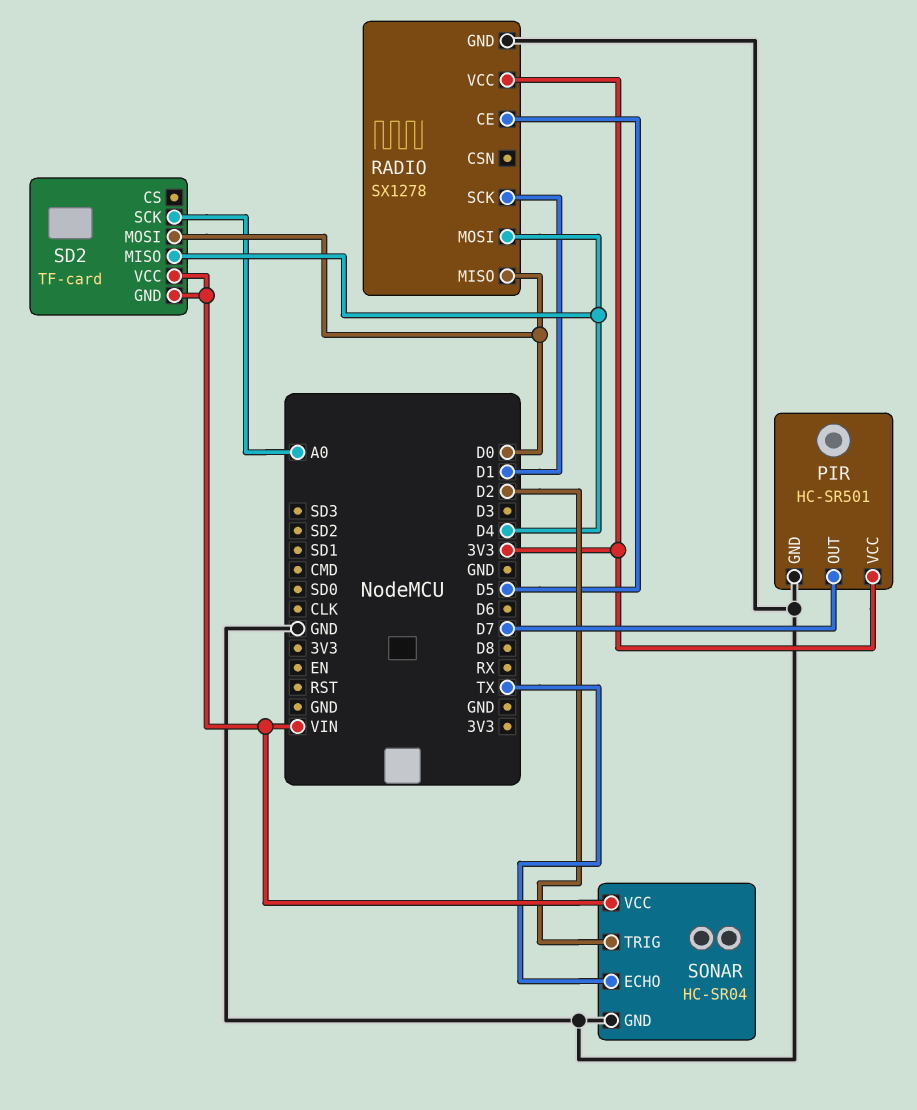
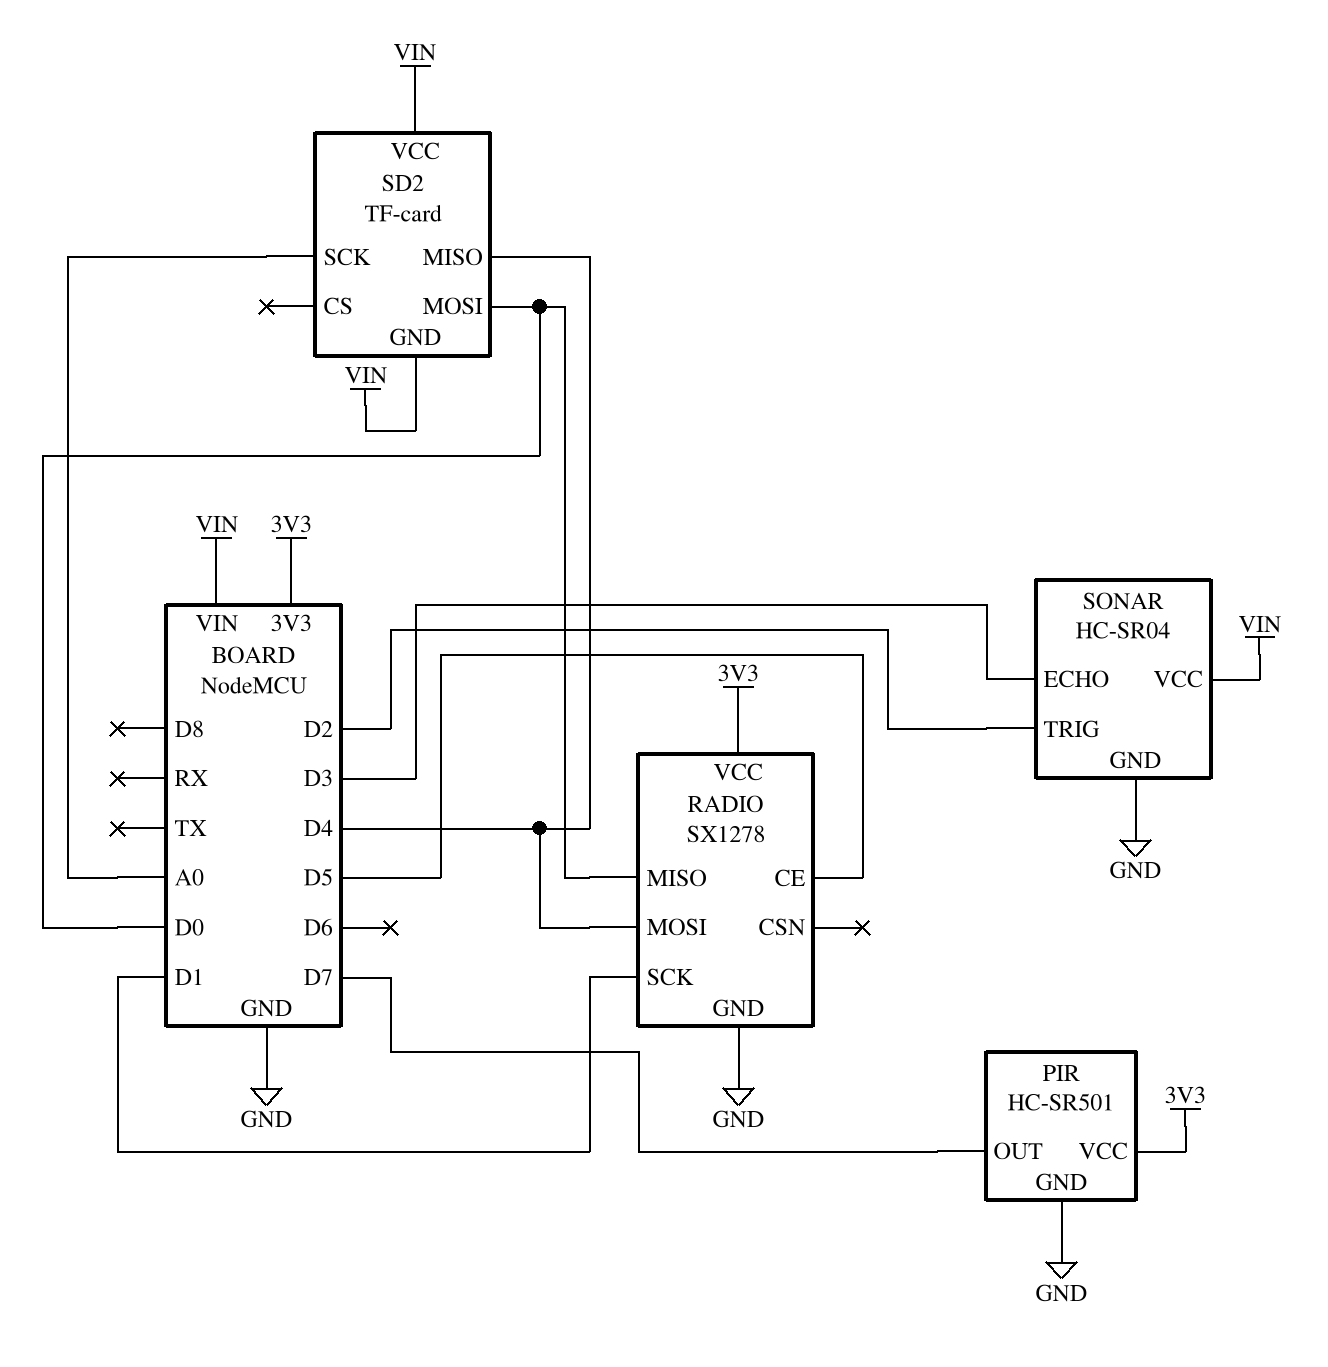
SONAR pin ECHO: TX -> D3

